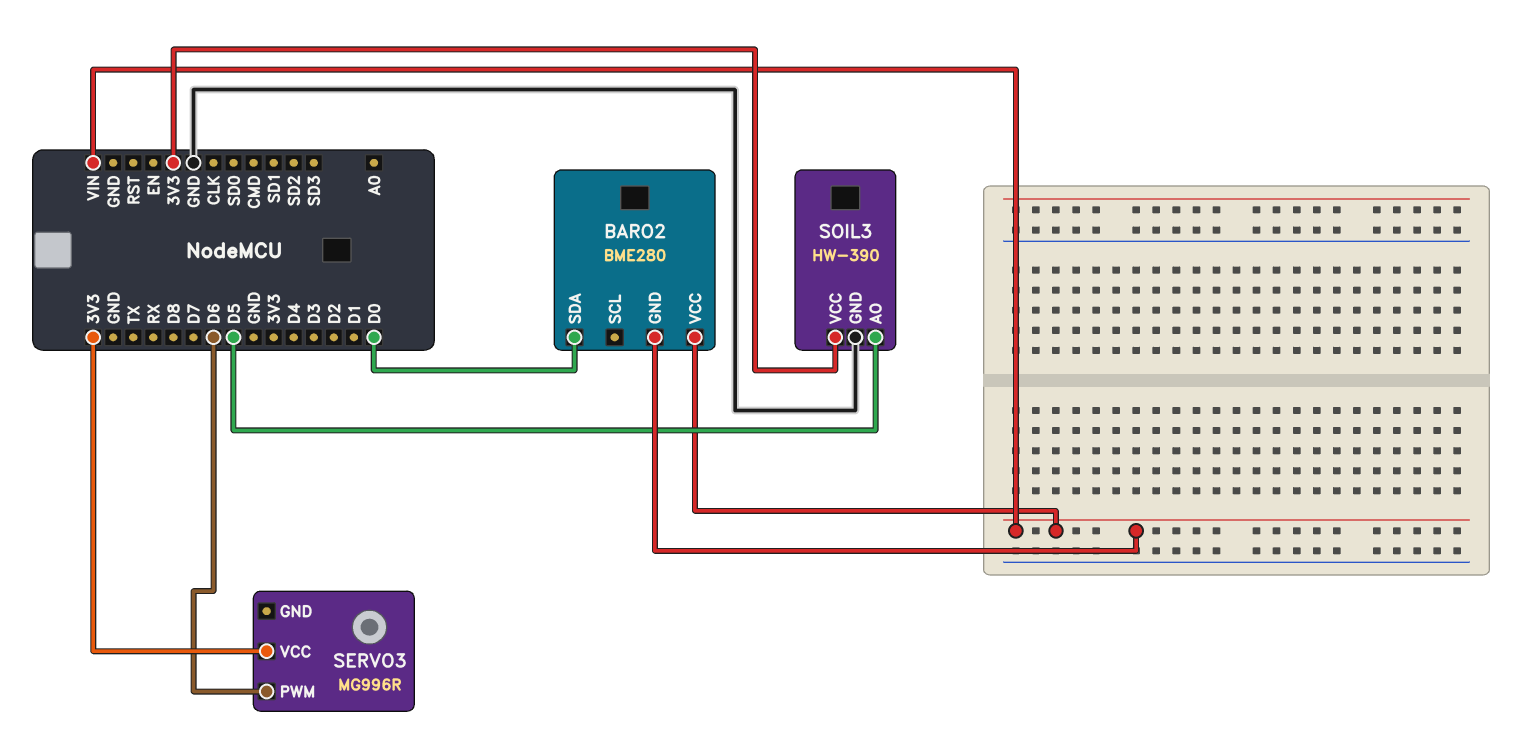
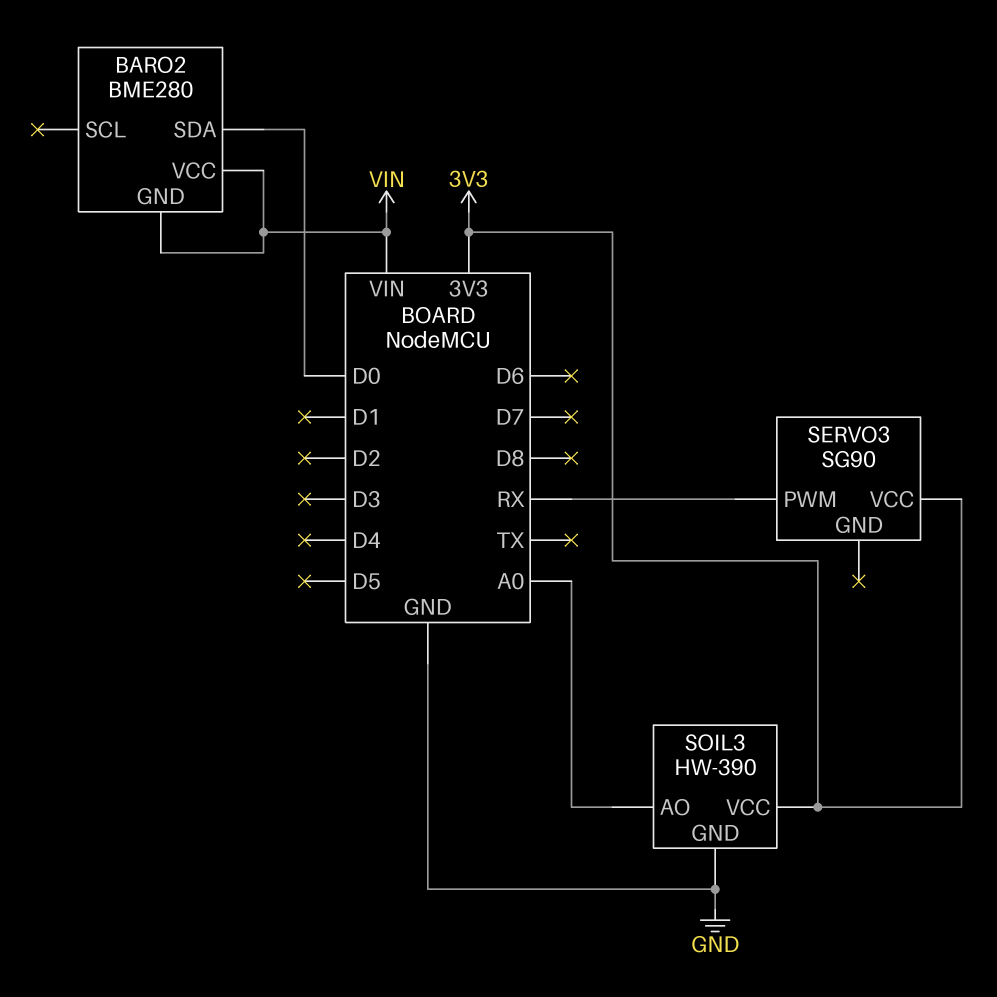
SERVO3: MG996R -> SG90
SERVO3 pin PWM: D6 -> RX
SOIL3 pin AO: D5 -> A0

